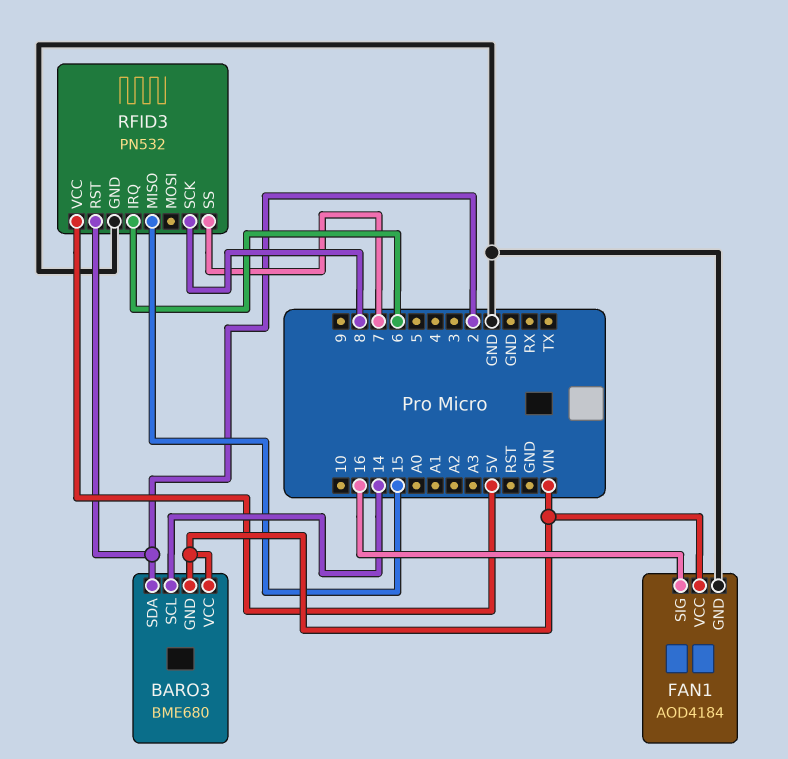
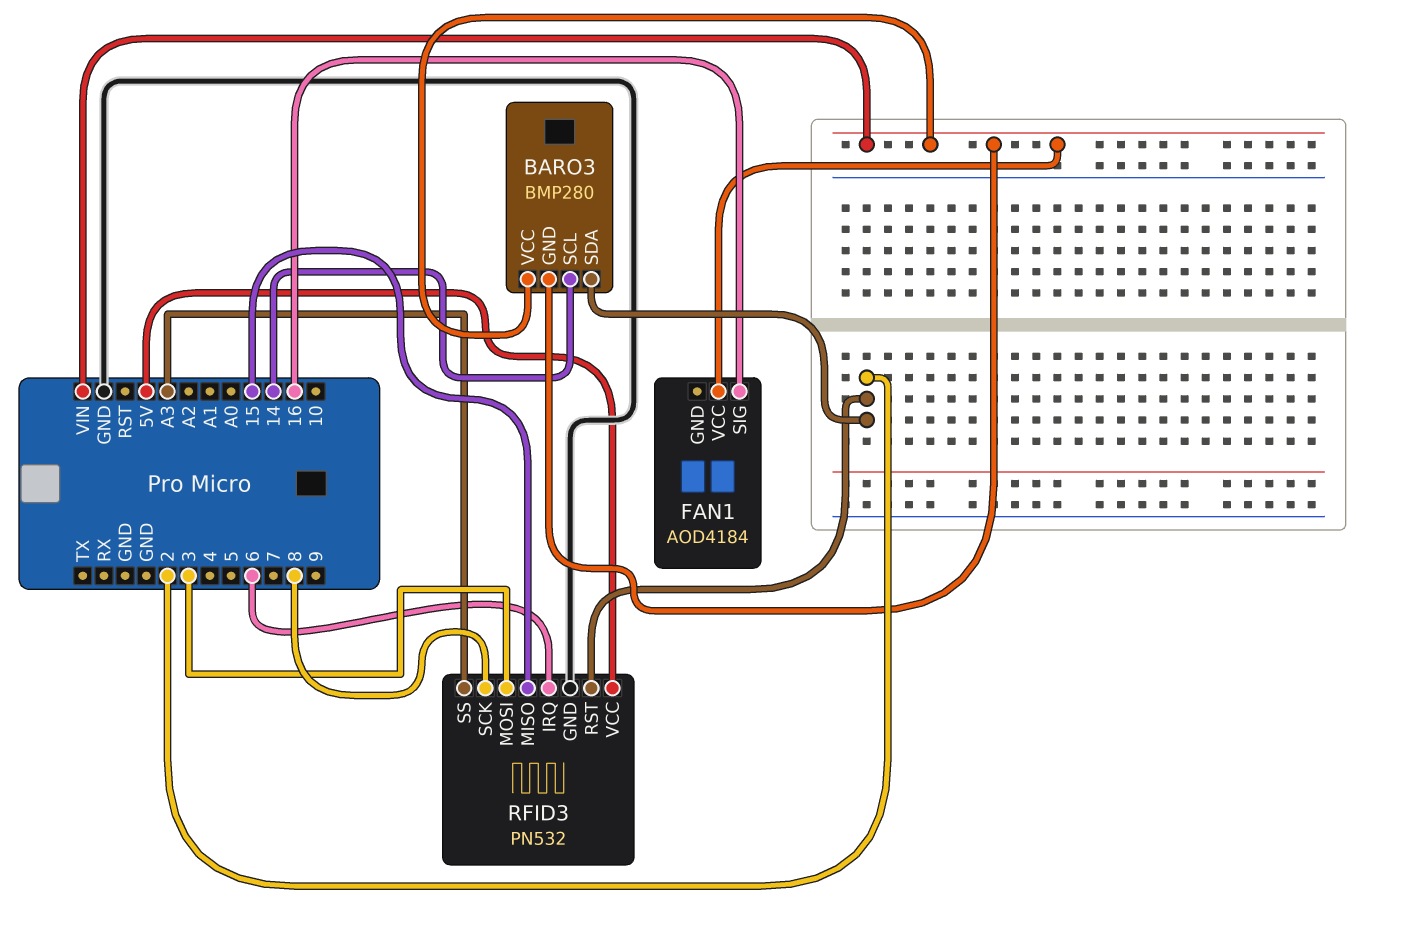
BARO3: BME680 -> BMP280
FAN1 pin GND: GND -> none
RFID3 pin MOSI: none -> 3
RFID3 pin SS: 7 -> A3

